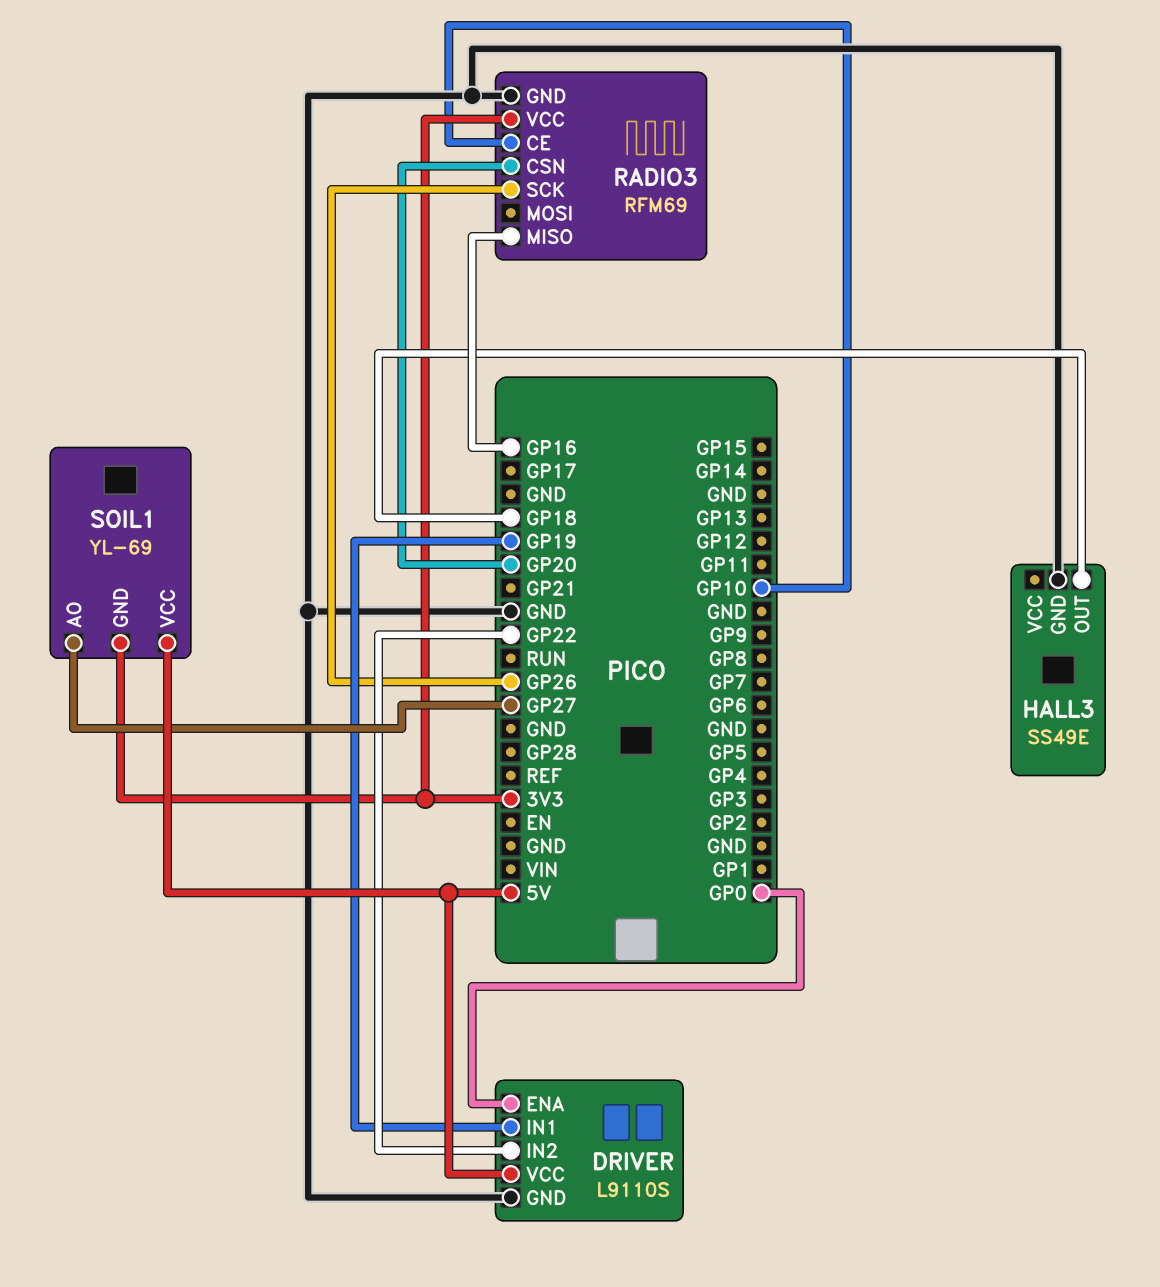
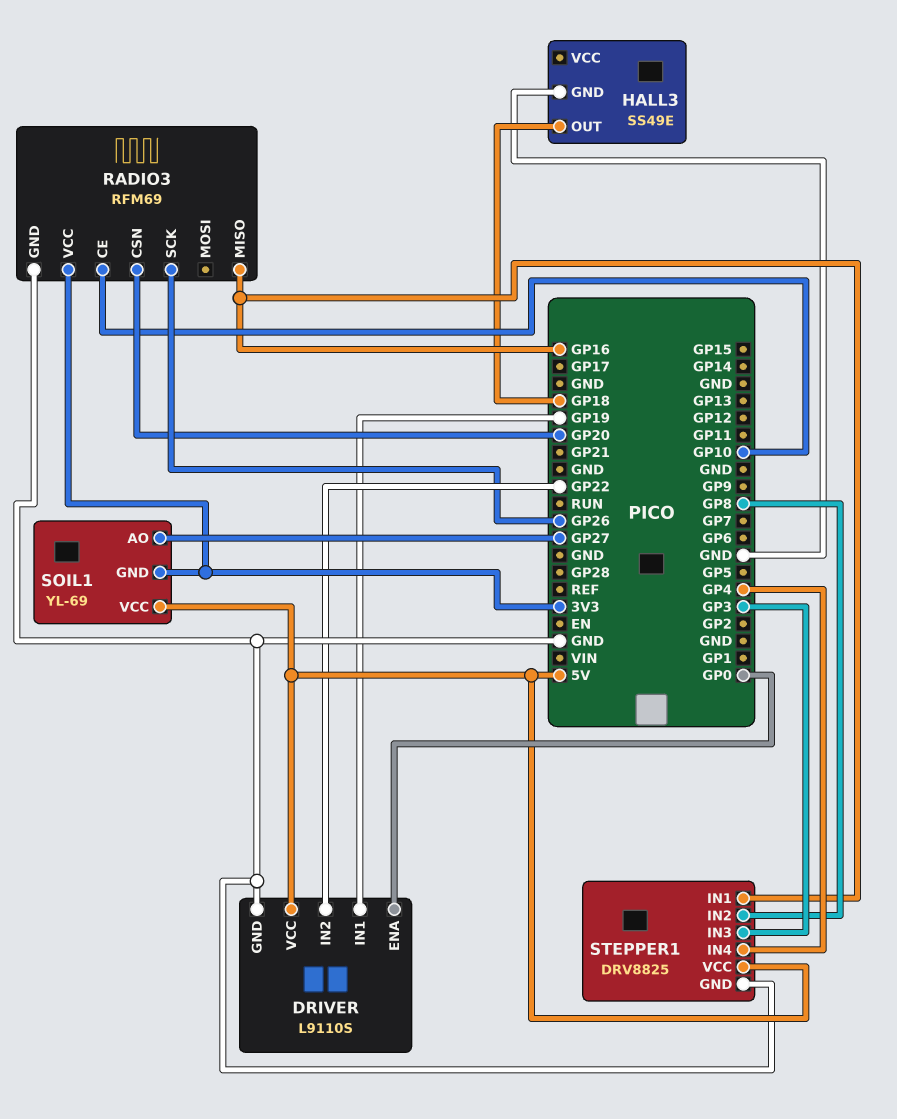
STEPPER1: none -> DRV8825
STEPPER1 pin GND: none -> GND
STEPPER1 pin IN1: none -> GP16
STEPPER1 pin IN2: none -> GP8
STEPPER1 pin IN3: none -> GP3
STEPPER1 pin IN4: none -> GP4
STEPPER1 pin VCC: none -> 5V

